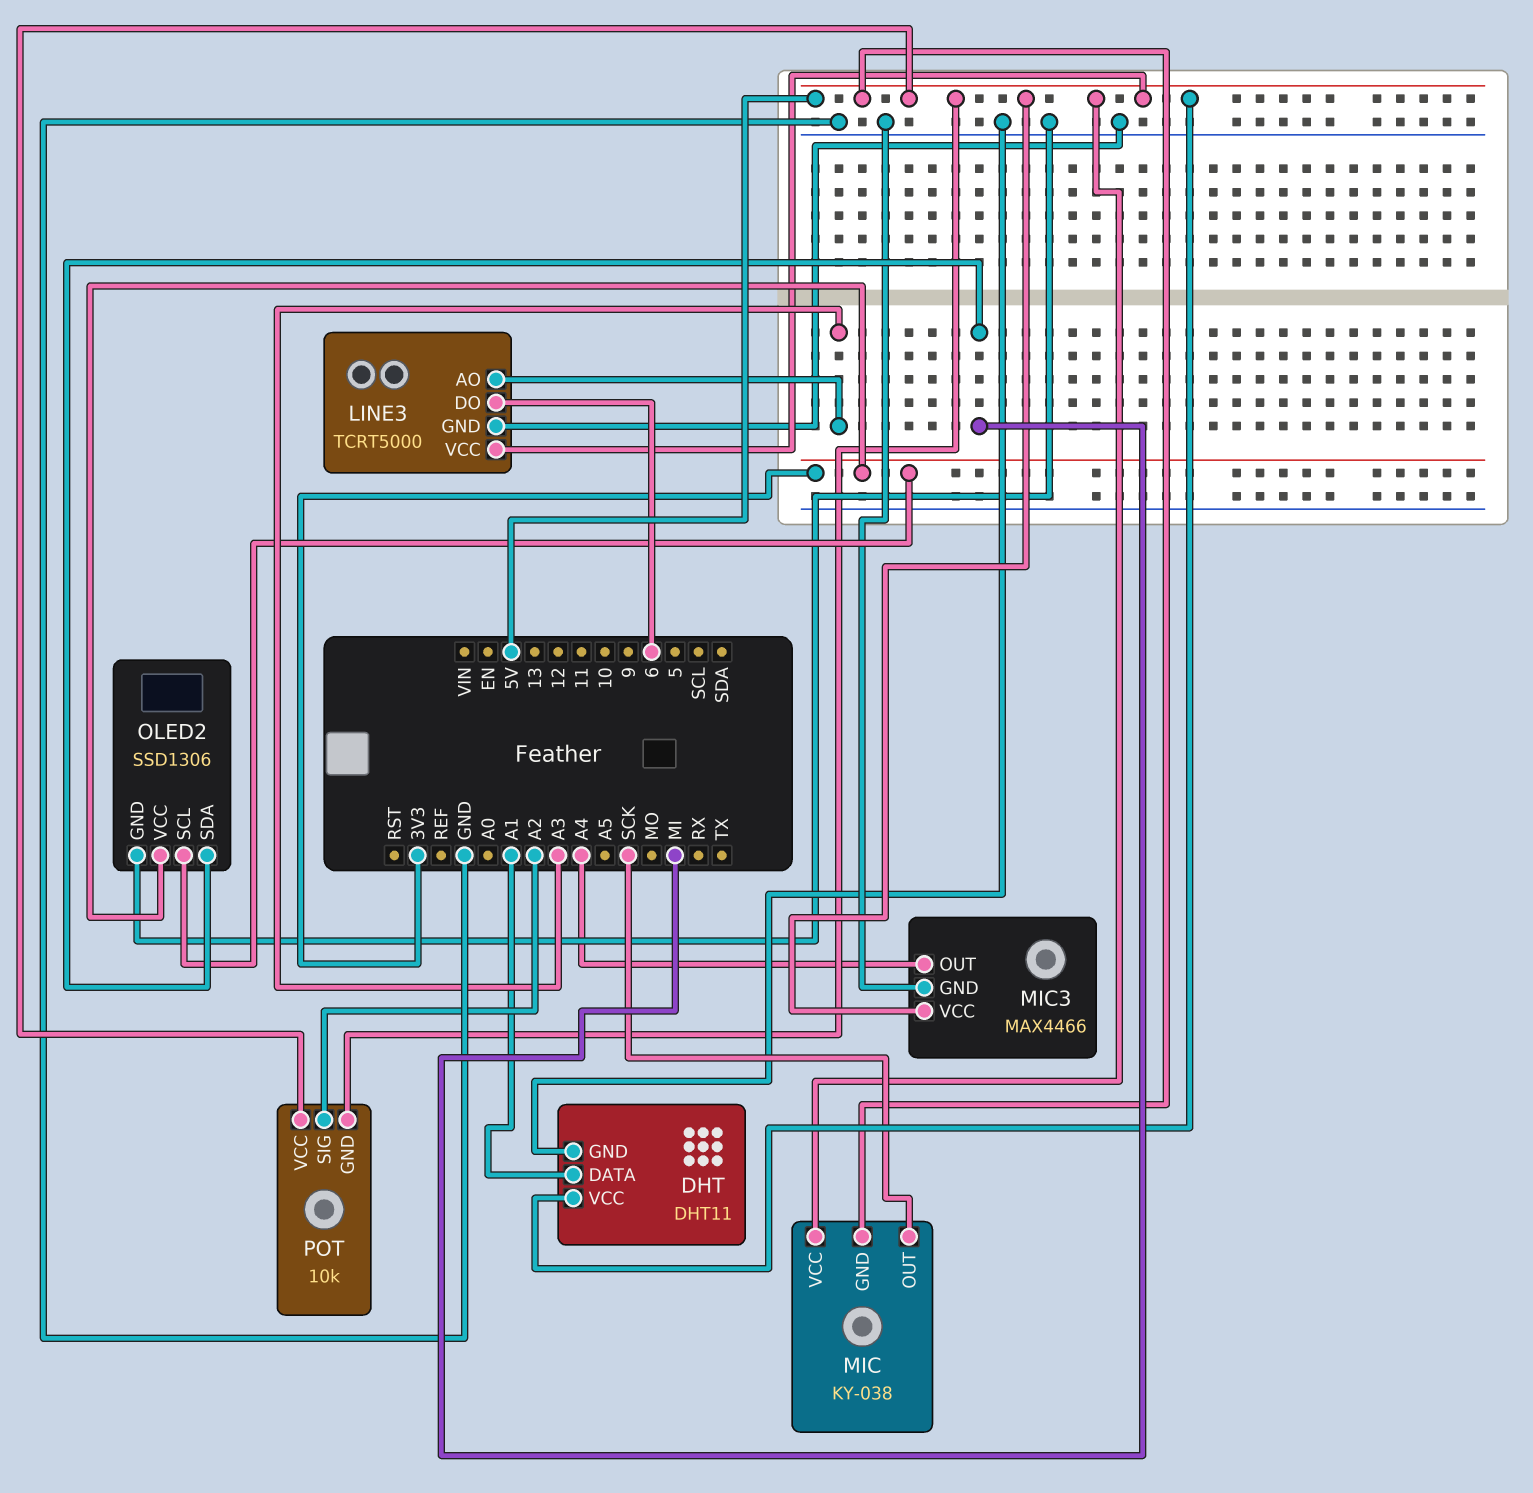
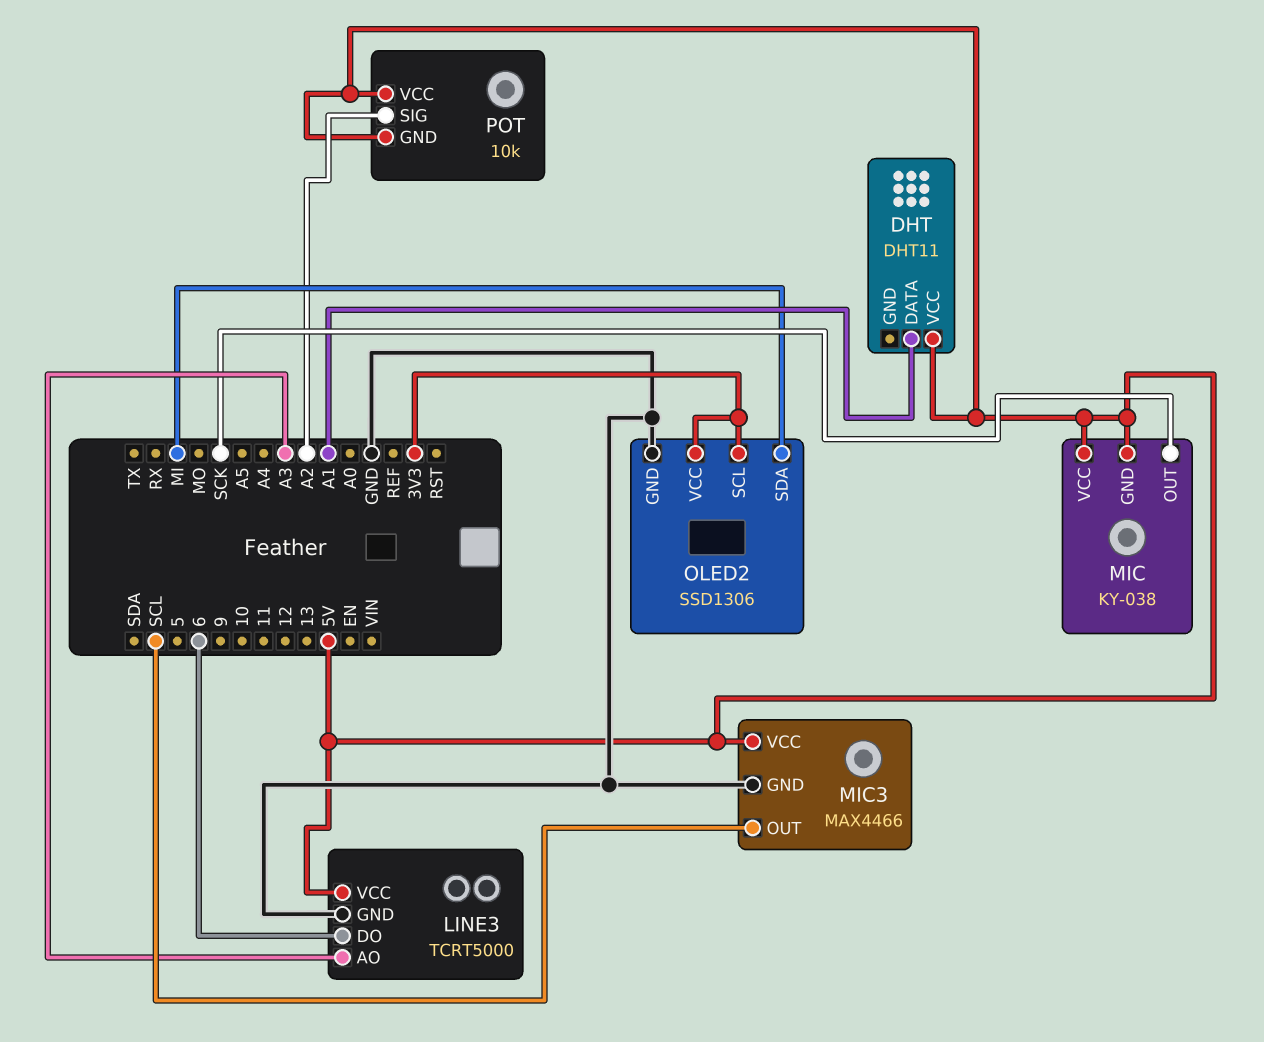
DHT pin GND: GND -> none
MIC3 pin OUT: A4 -> SCL

